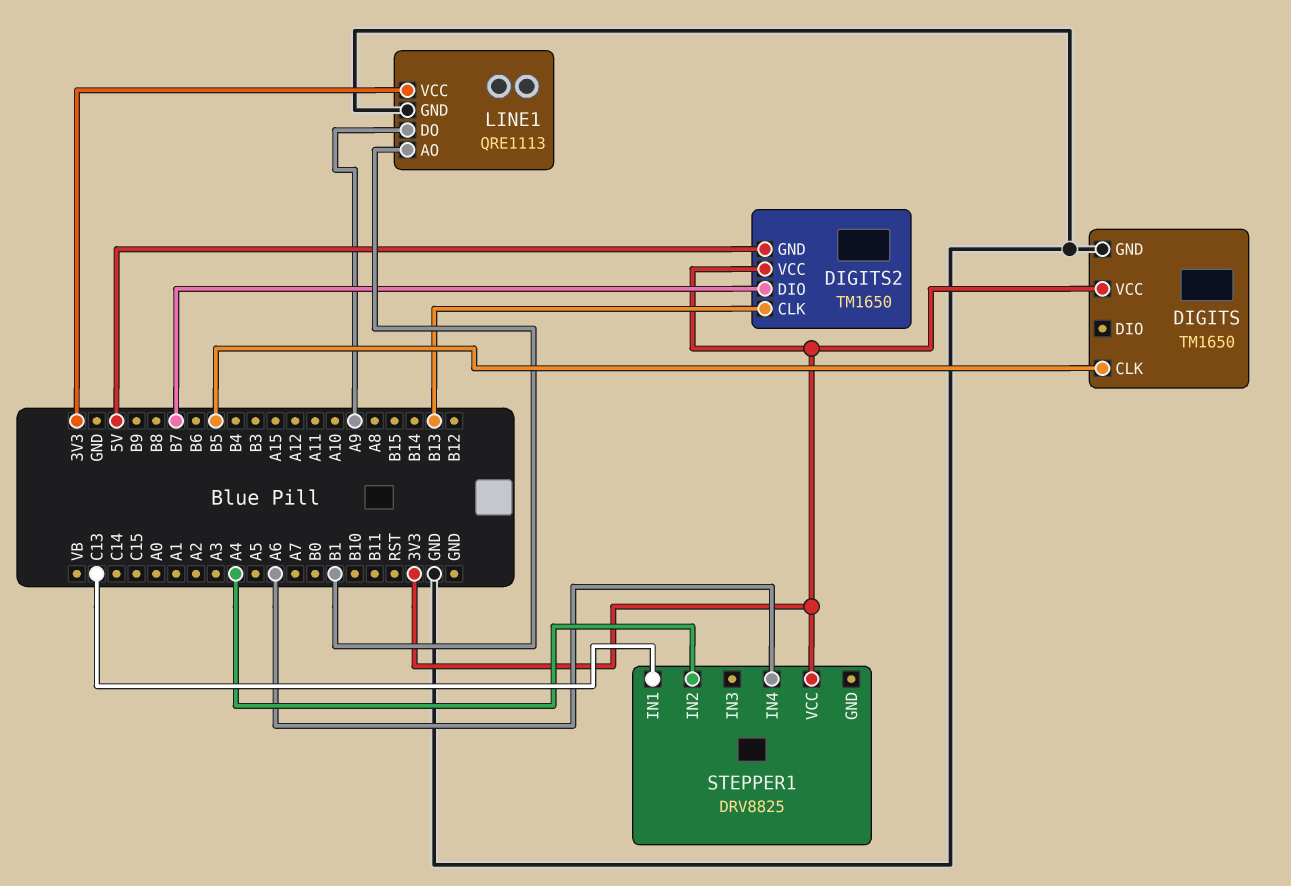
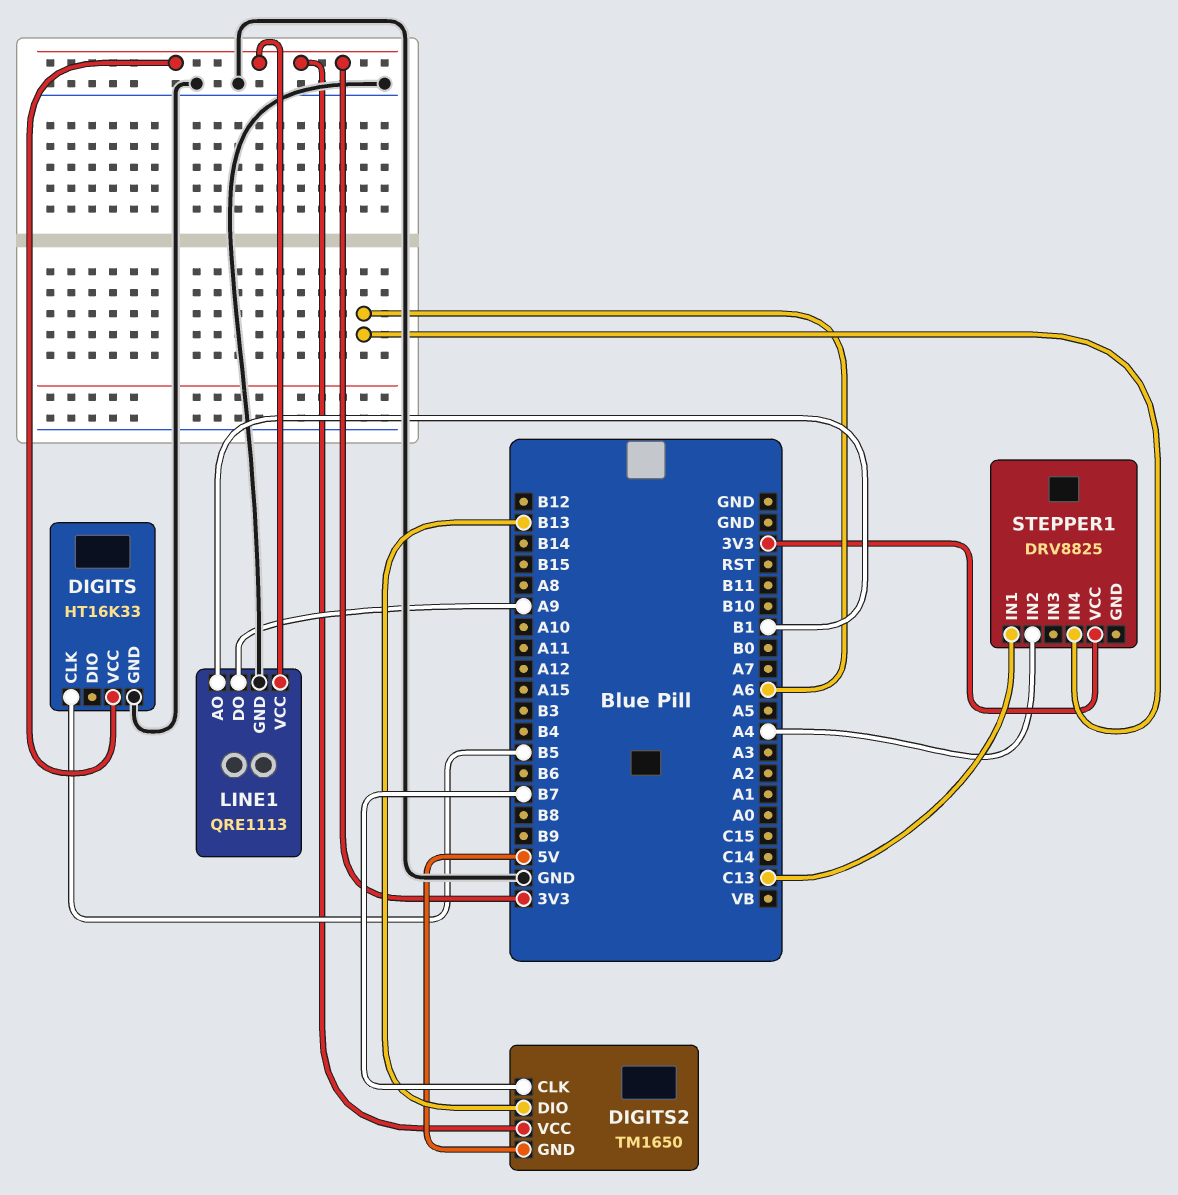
DIGITS: TM1650 -> HT16K33
DIGITS2 pin CLK: B13 -> B7
DIGITS2 pin DIO: B7 -> B13

